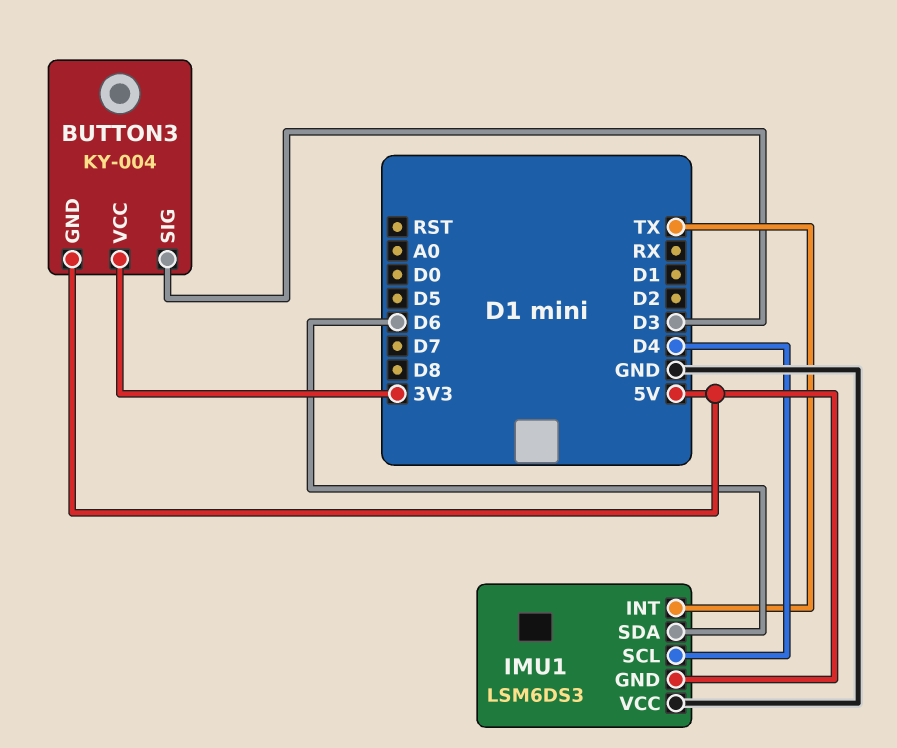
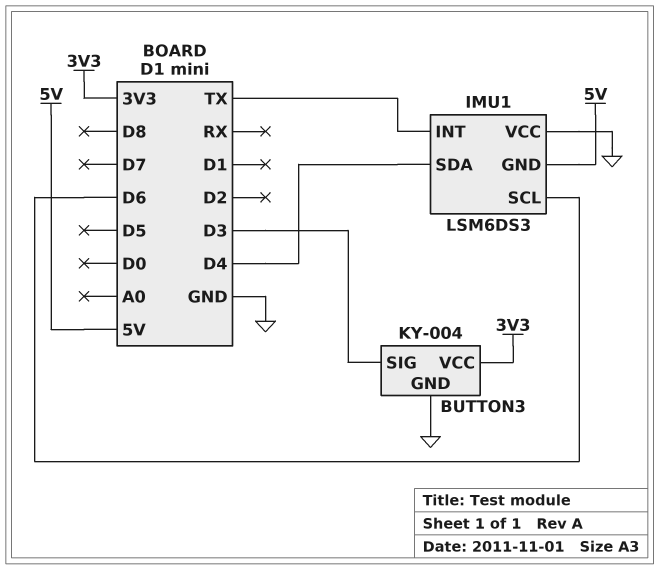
BUTTON3 pin GND: 5V -> GND
IMU1 pin SCL: D4 -> D6
IMU1 pin SDA: D6 -> D4

